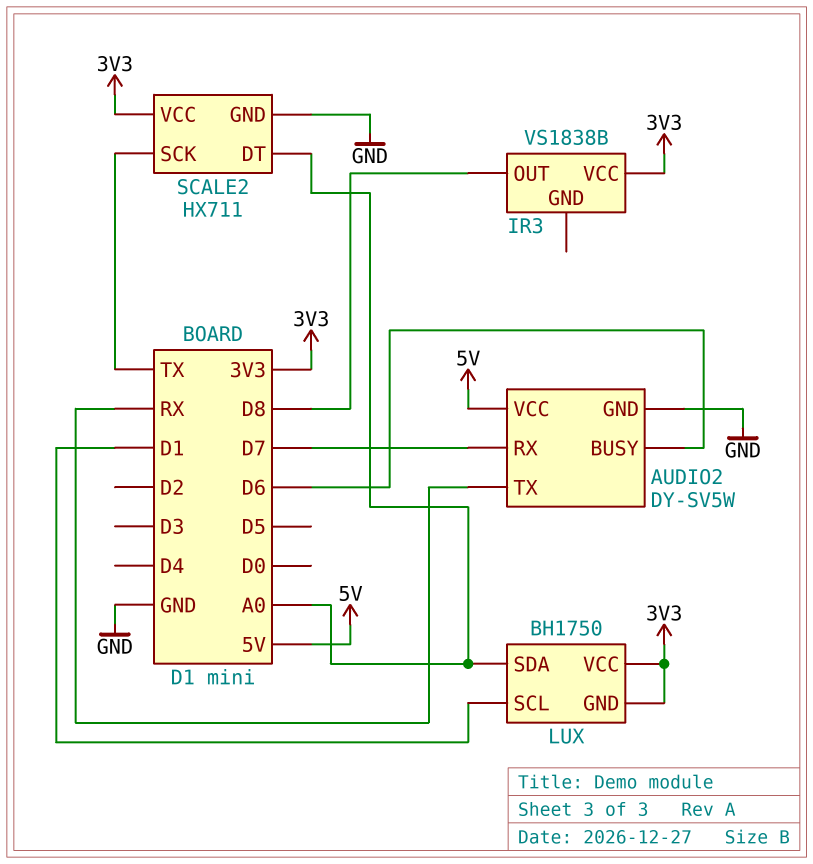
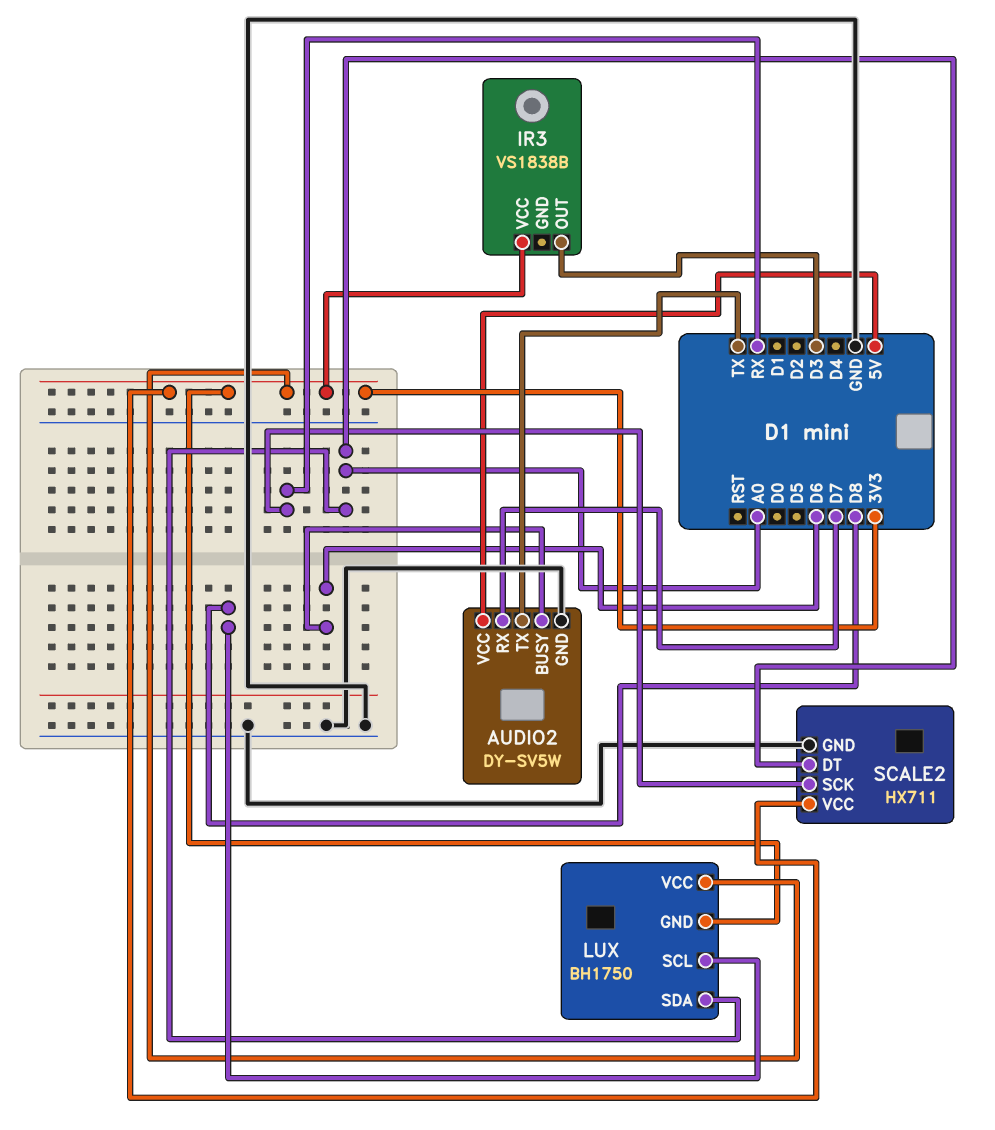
AUDIO2 pin TX: RX -> TX
IR3 pin OUT: D8 -> D3
LUX pin SCL: D1 -> D8
SCALE2 pin SCK: TX -> RX

